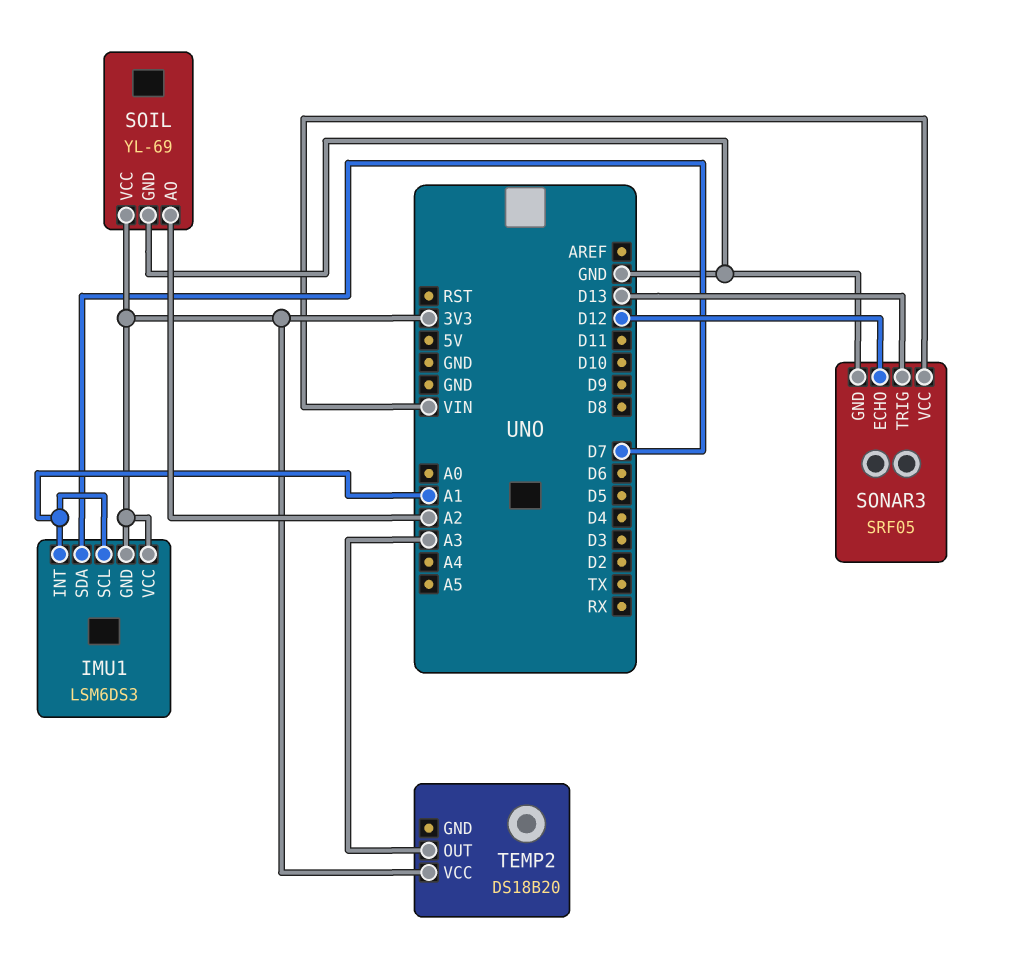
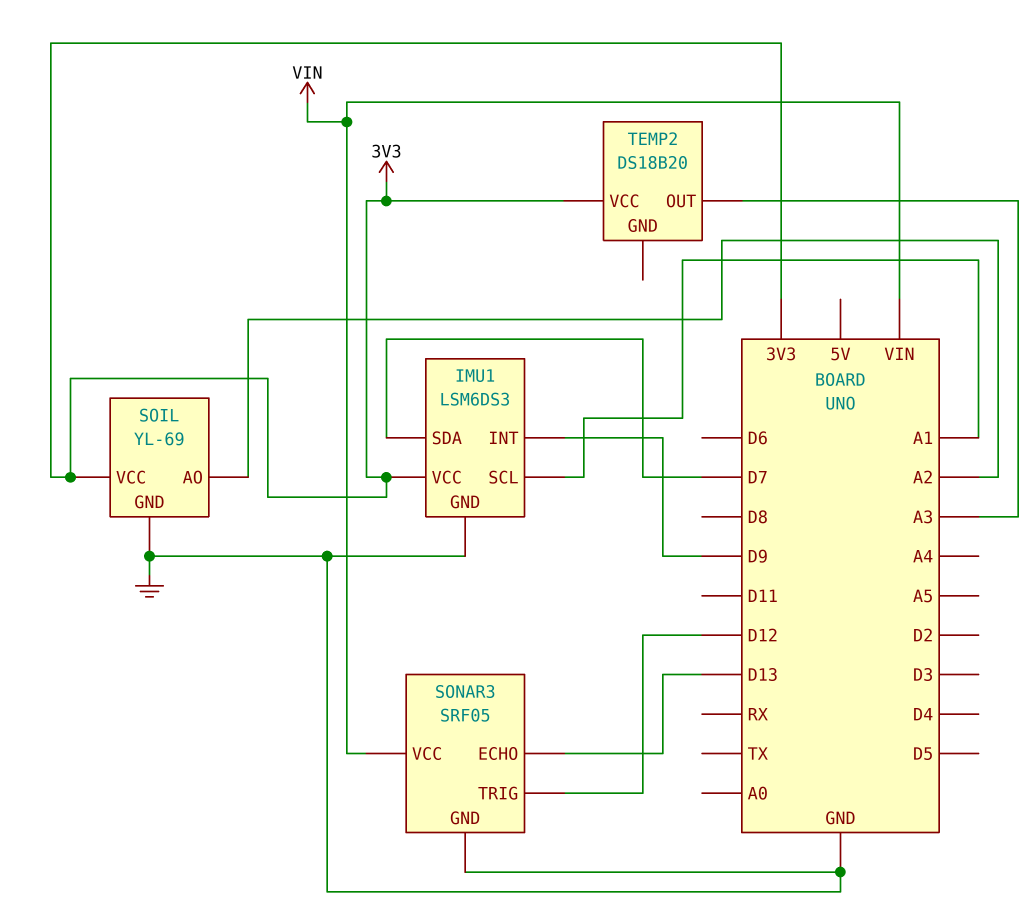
IMU1 pin GND: 3V3 -> GND
IMU1 pin INT: A1 -> D9
SONAR3 pin ECHO: D12 -> D13
SONAR3 pin TRIG: D13 -> D12

